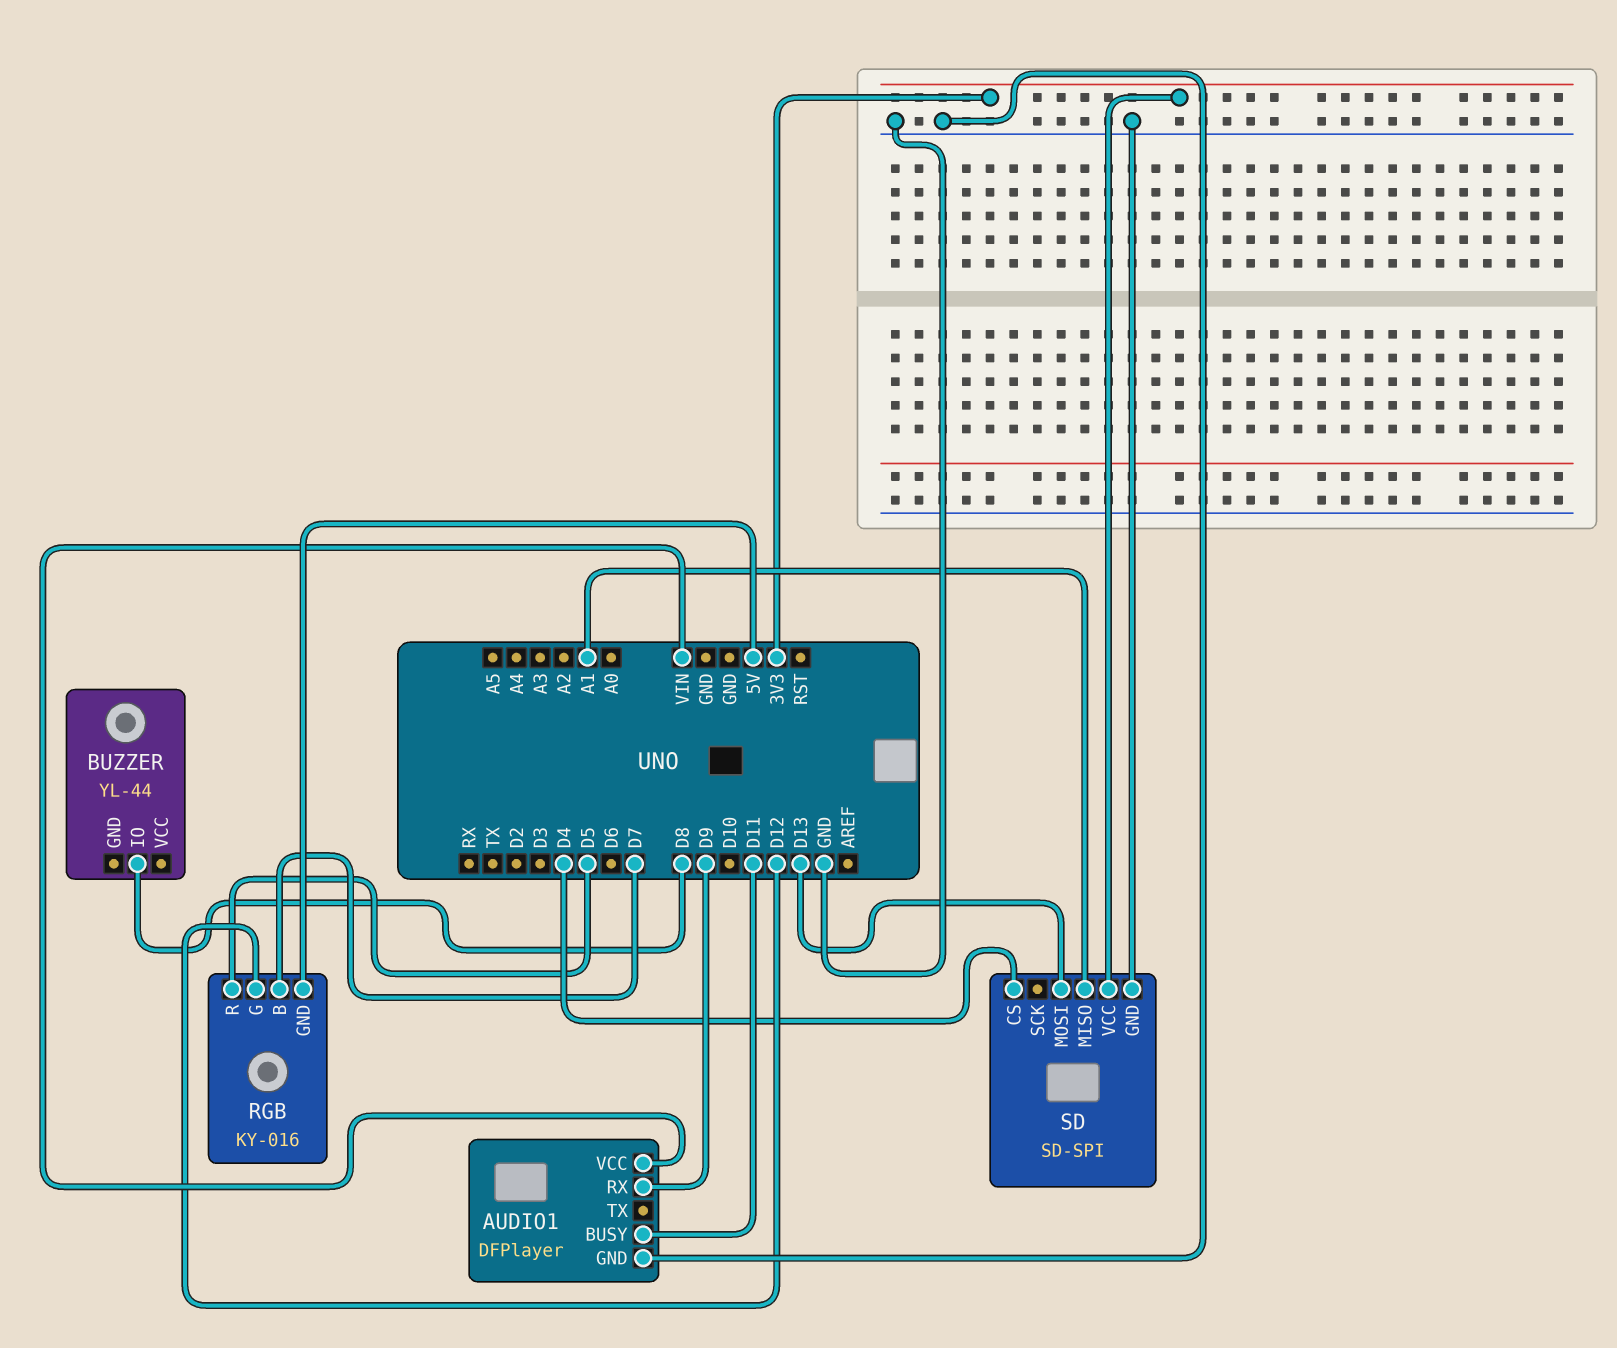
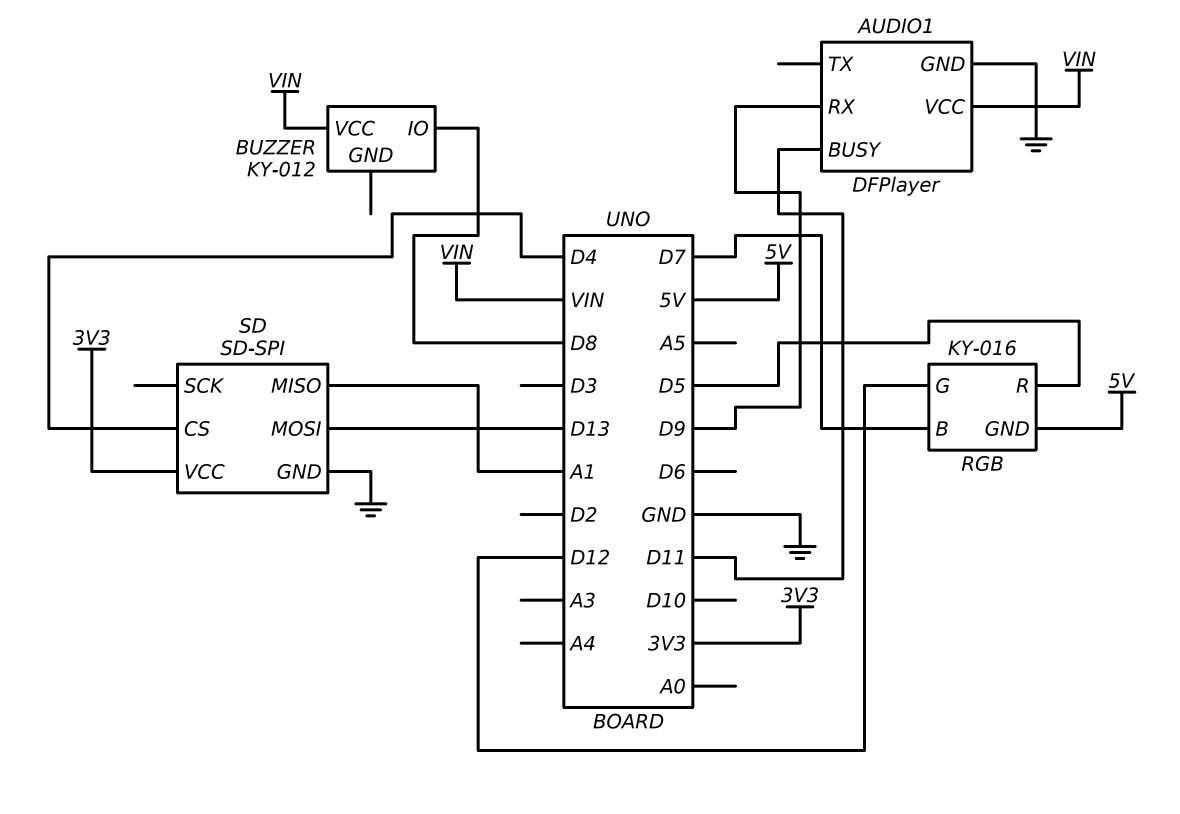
BUZZER: YL-44 -> KY-012
BUZZER pin VCC: none -> VIN

